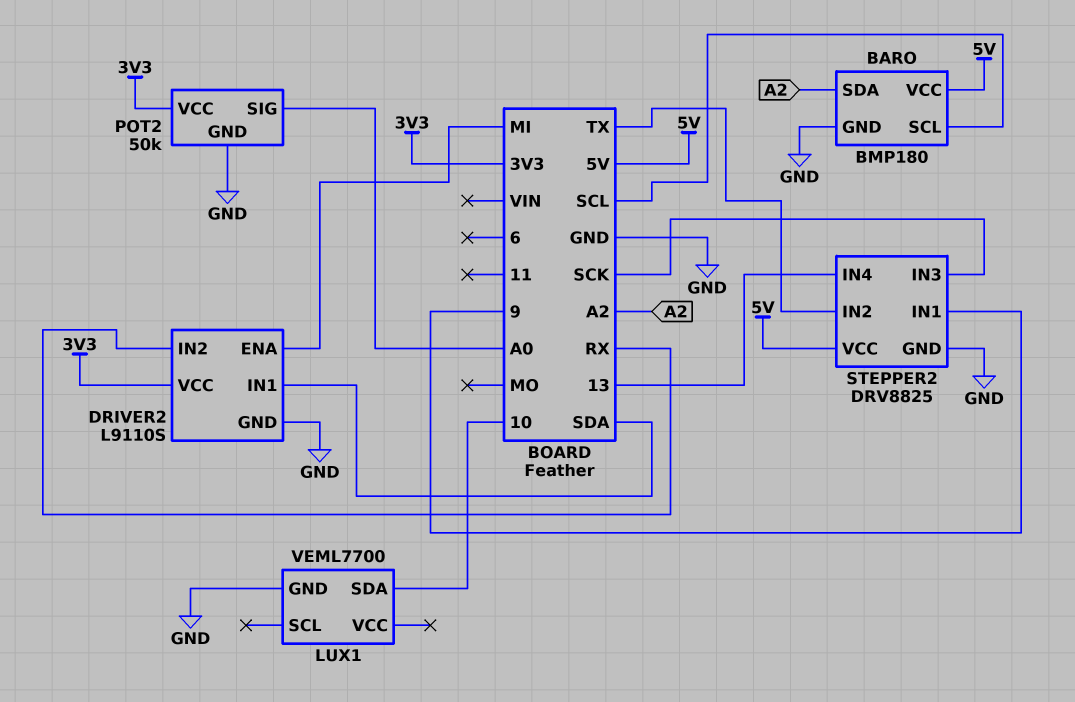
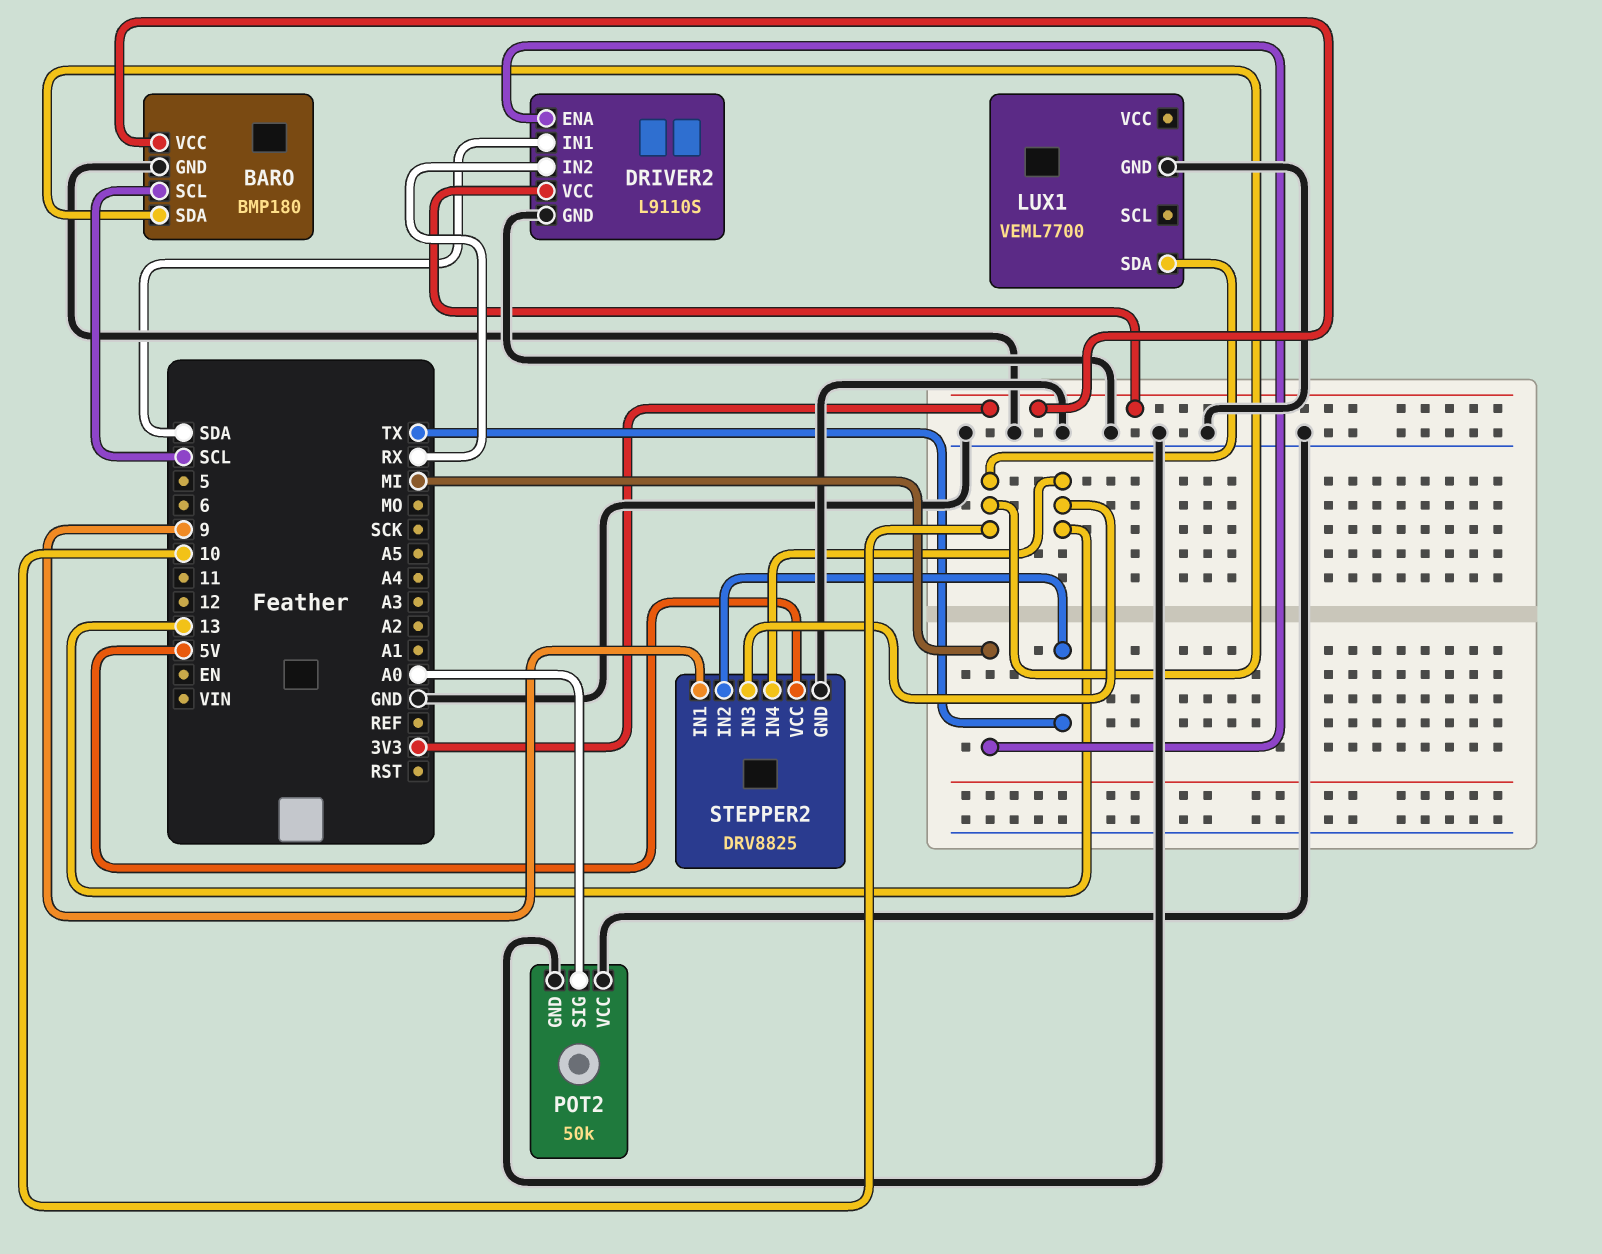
BARO pin SDA: A2 -> 10
BARO pin VCC: 5V -> 3V3
POT2 pin VCC: 3V3 -> GND
STEPPER2 pin IN3: SCK -> 13

